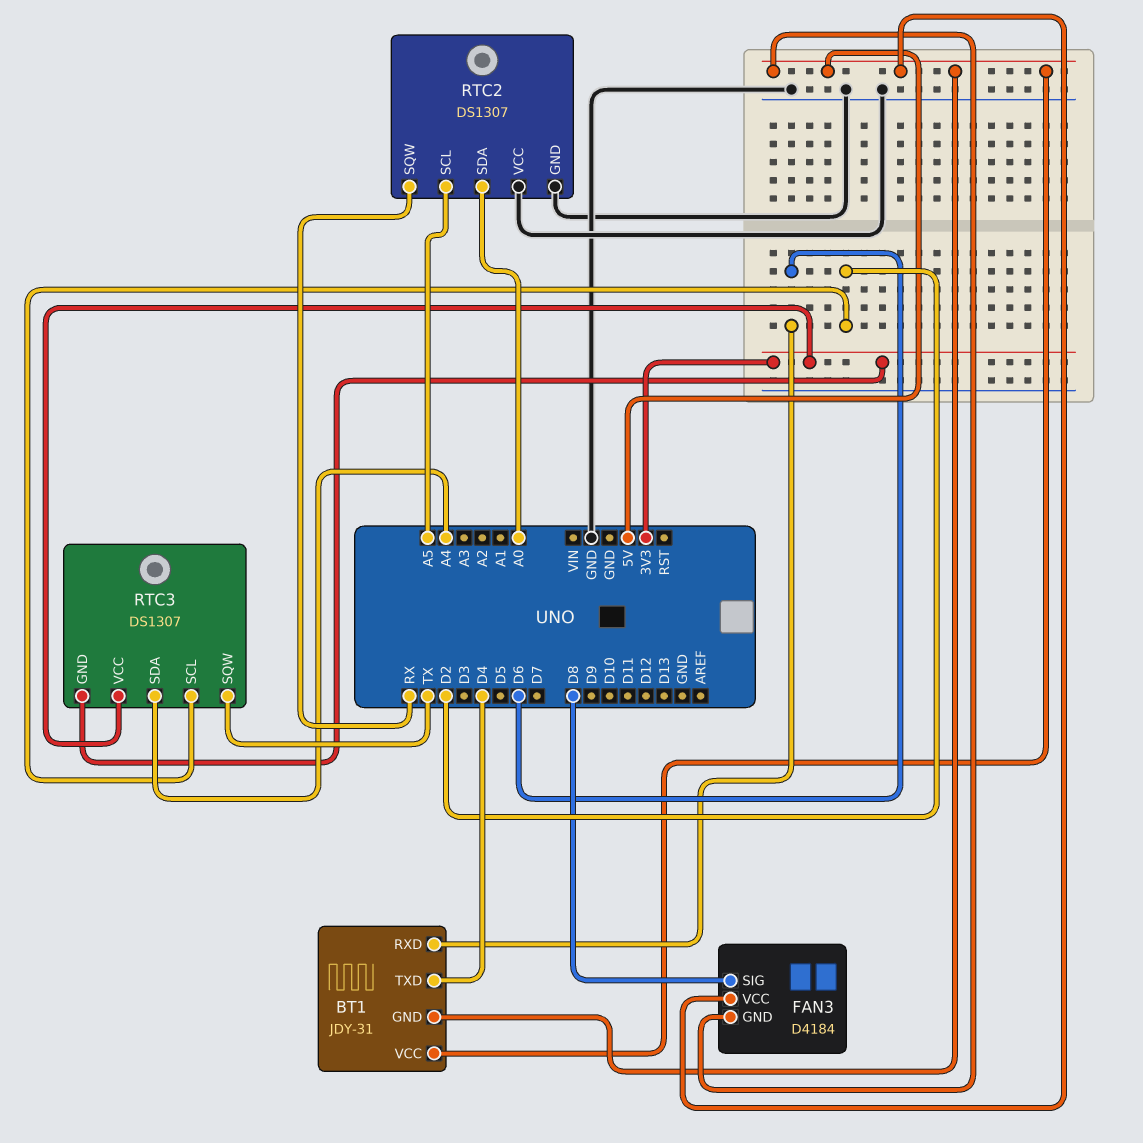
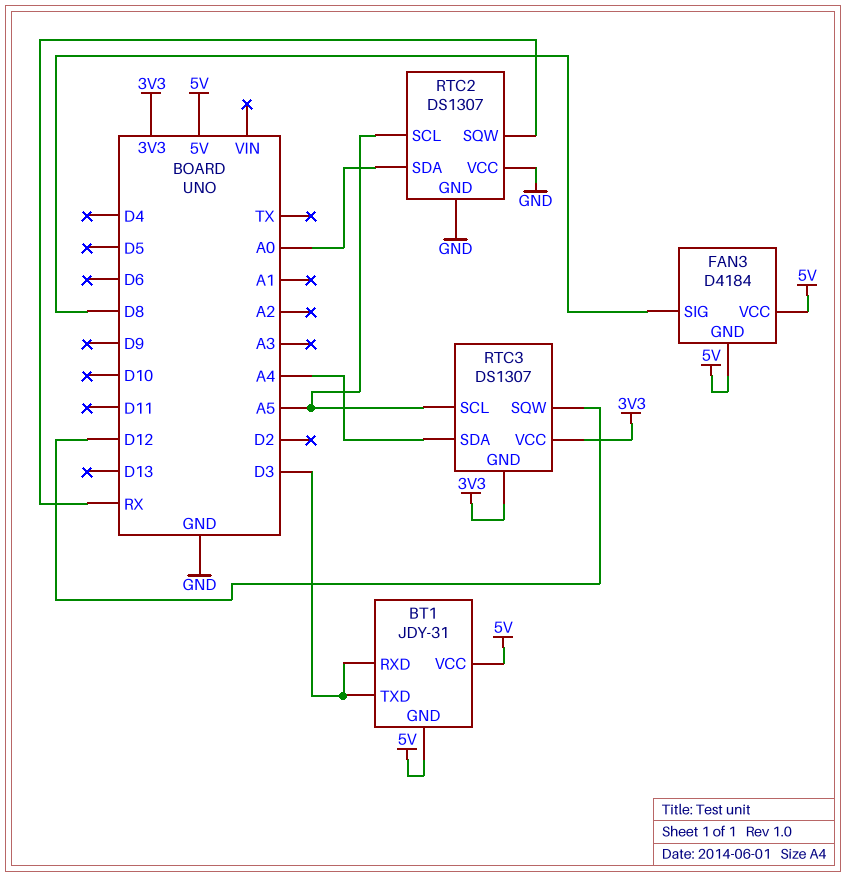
BT1 pin RXD: D6 -> D3
BT1 pin TXD: D4 -> D3
RTC3 pin SCL: D2 -> A5
RTC3 pin SQW: TX -> D12

